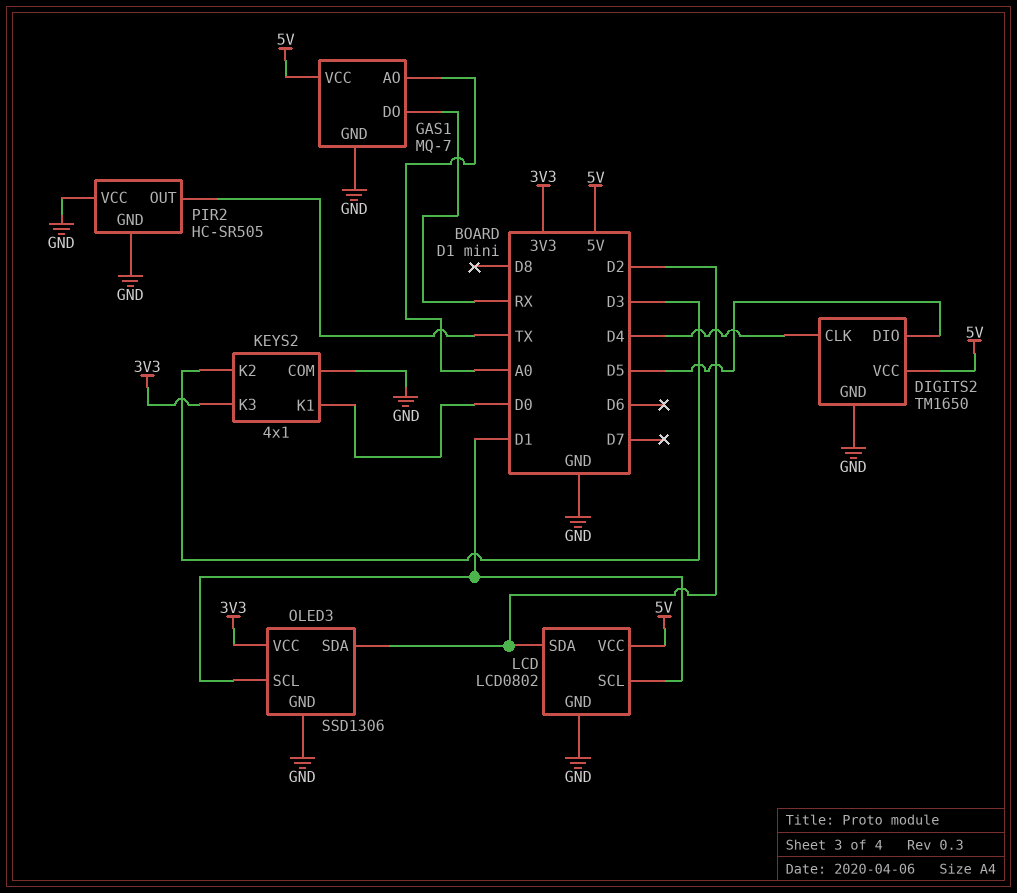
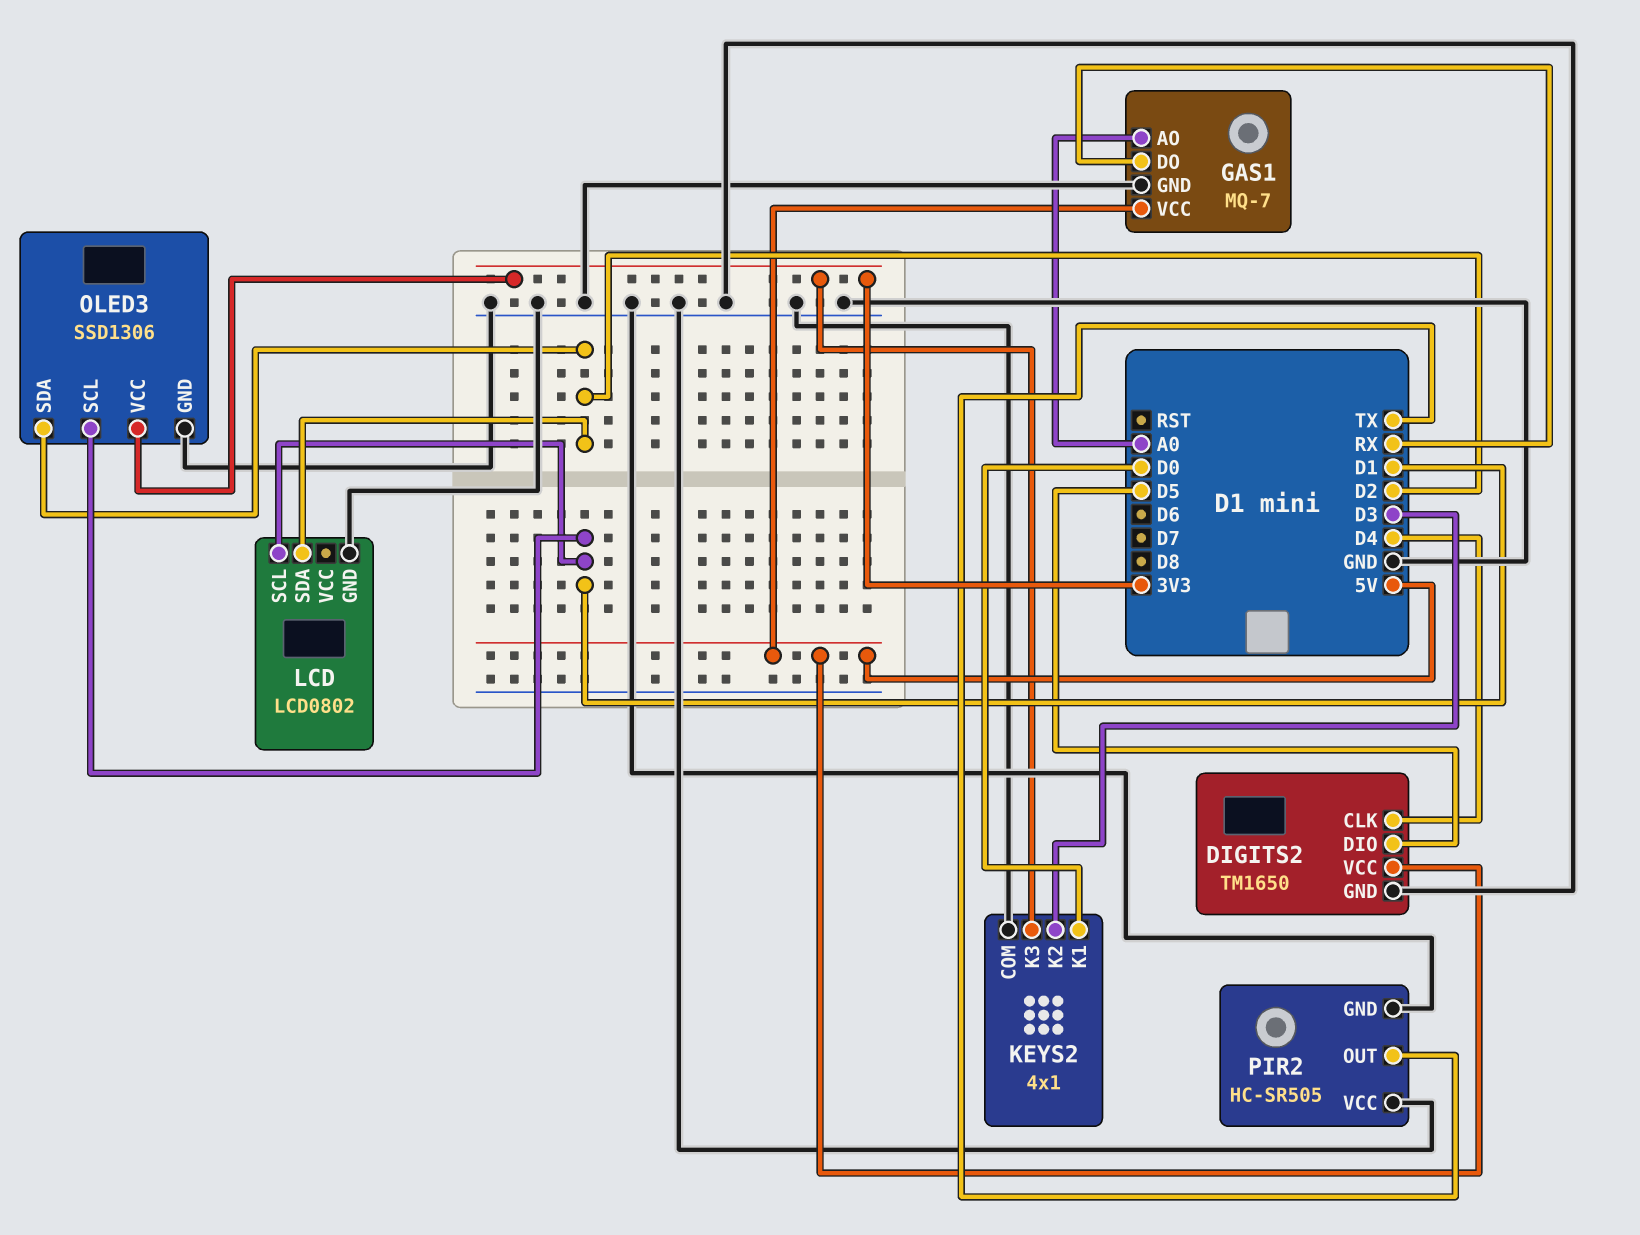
LCD pin VCC: 5V -> none

